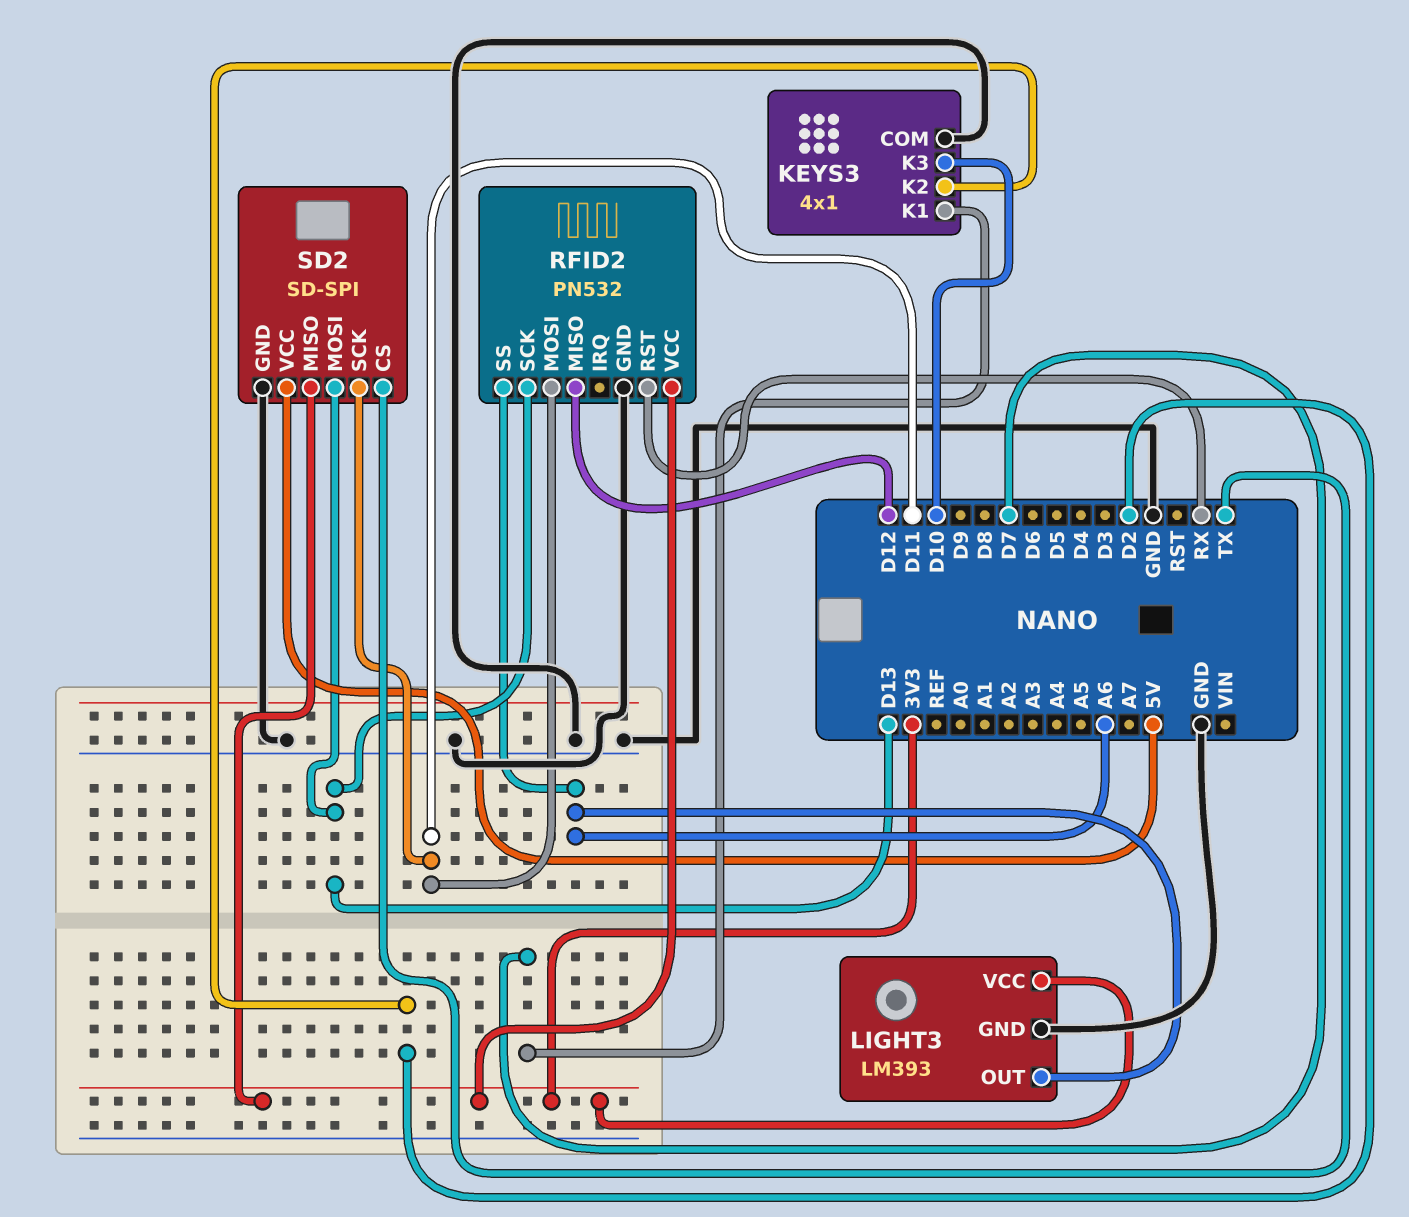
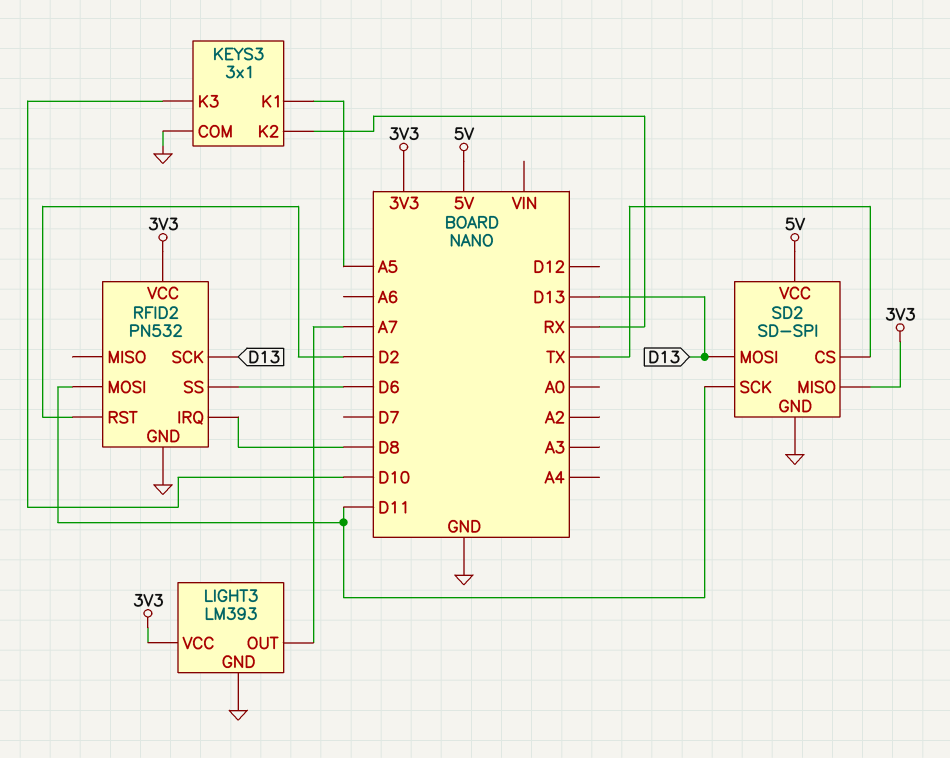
KEYS3: 4x1 -> 3x1
KEYS3 pin K1: D7 -> A5
KEYS3 pin K2: D2 -> RX
LIGHT3 pin OUT: A6 -> A7
RFID2 pin IRQ: none -> D8
RFID2 pin MISO: D12 -> none
RFID2 pin RST: RX -> D2
RFID2 pin SS: A6 -> D6

